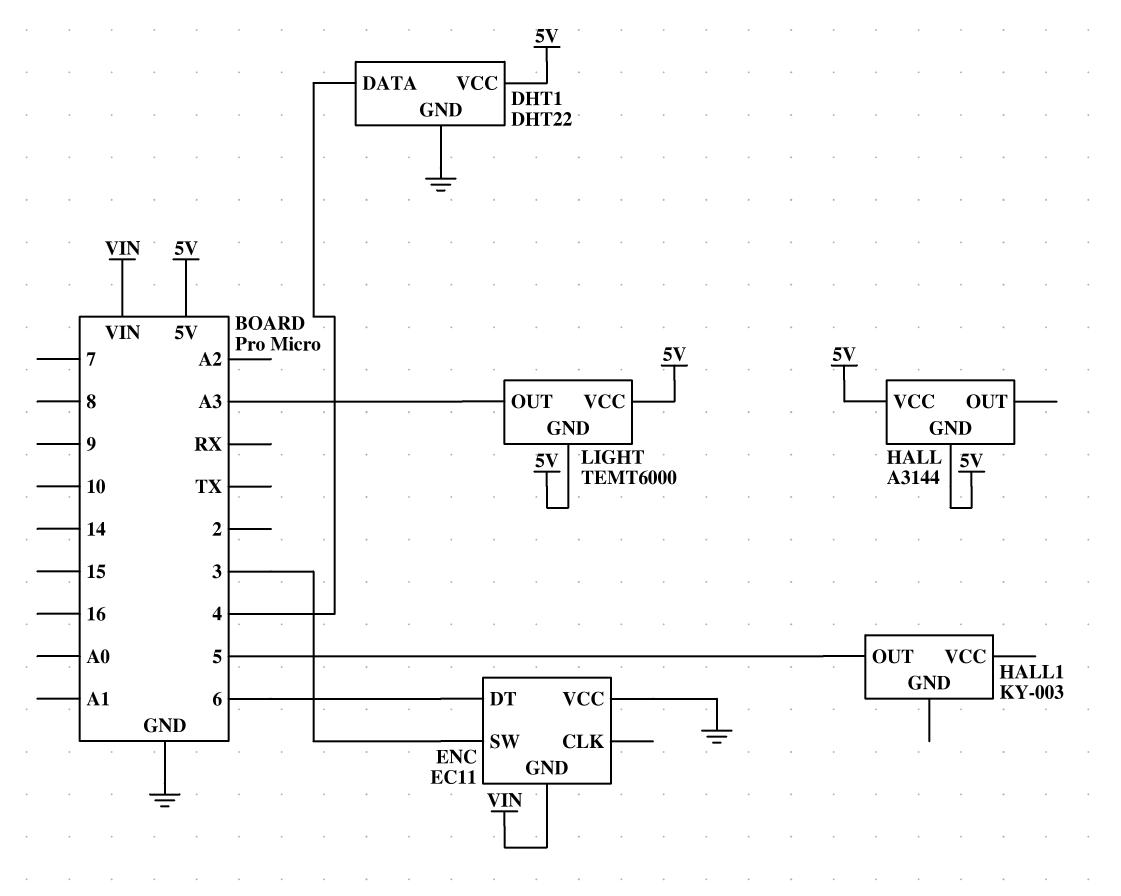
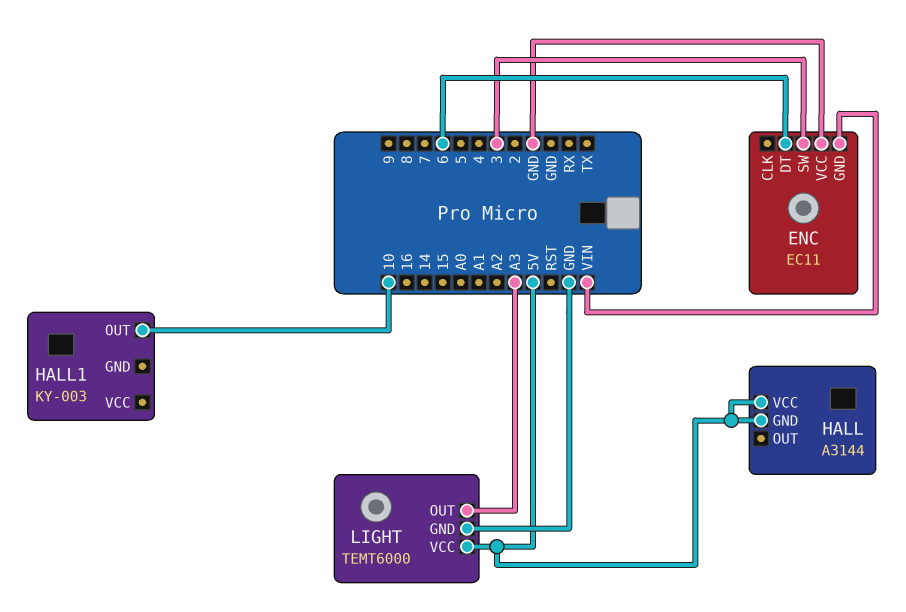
DHT1: DHT22 -> none
DHT1 pin DATA: 4 -> none
DHT1 pin GND: GND -> none
DHT1 pin VCC: 5V -> none
HALL1 pin OUT: 5 -> 10
LIGHT pin GND: 5V -> GND

